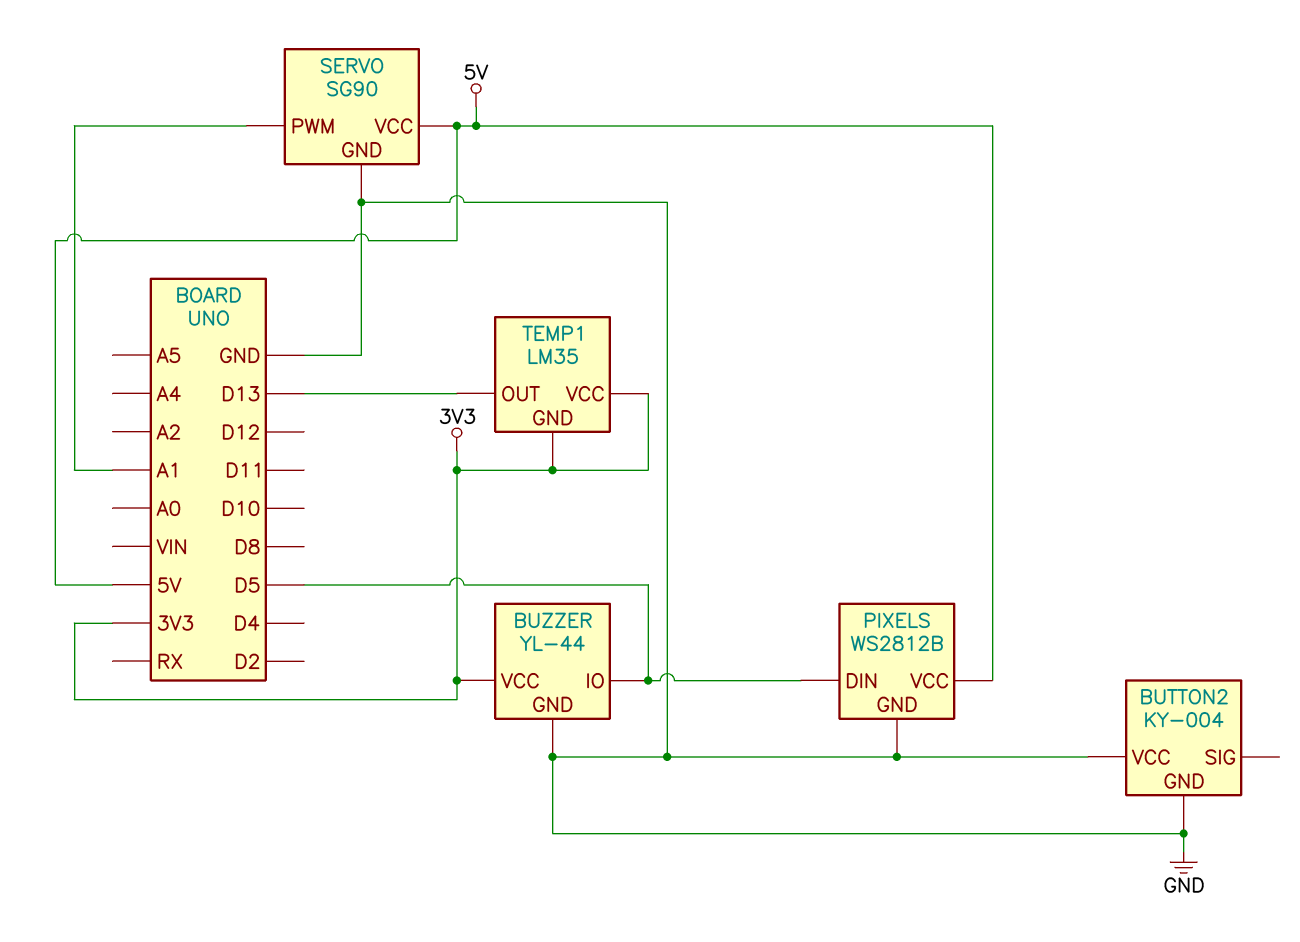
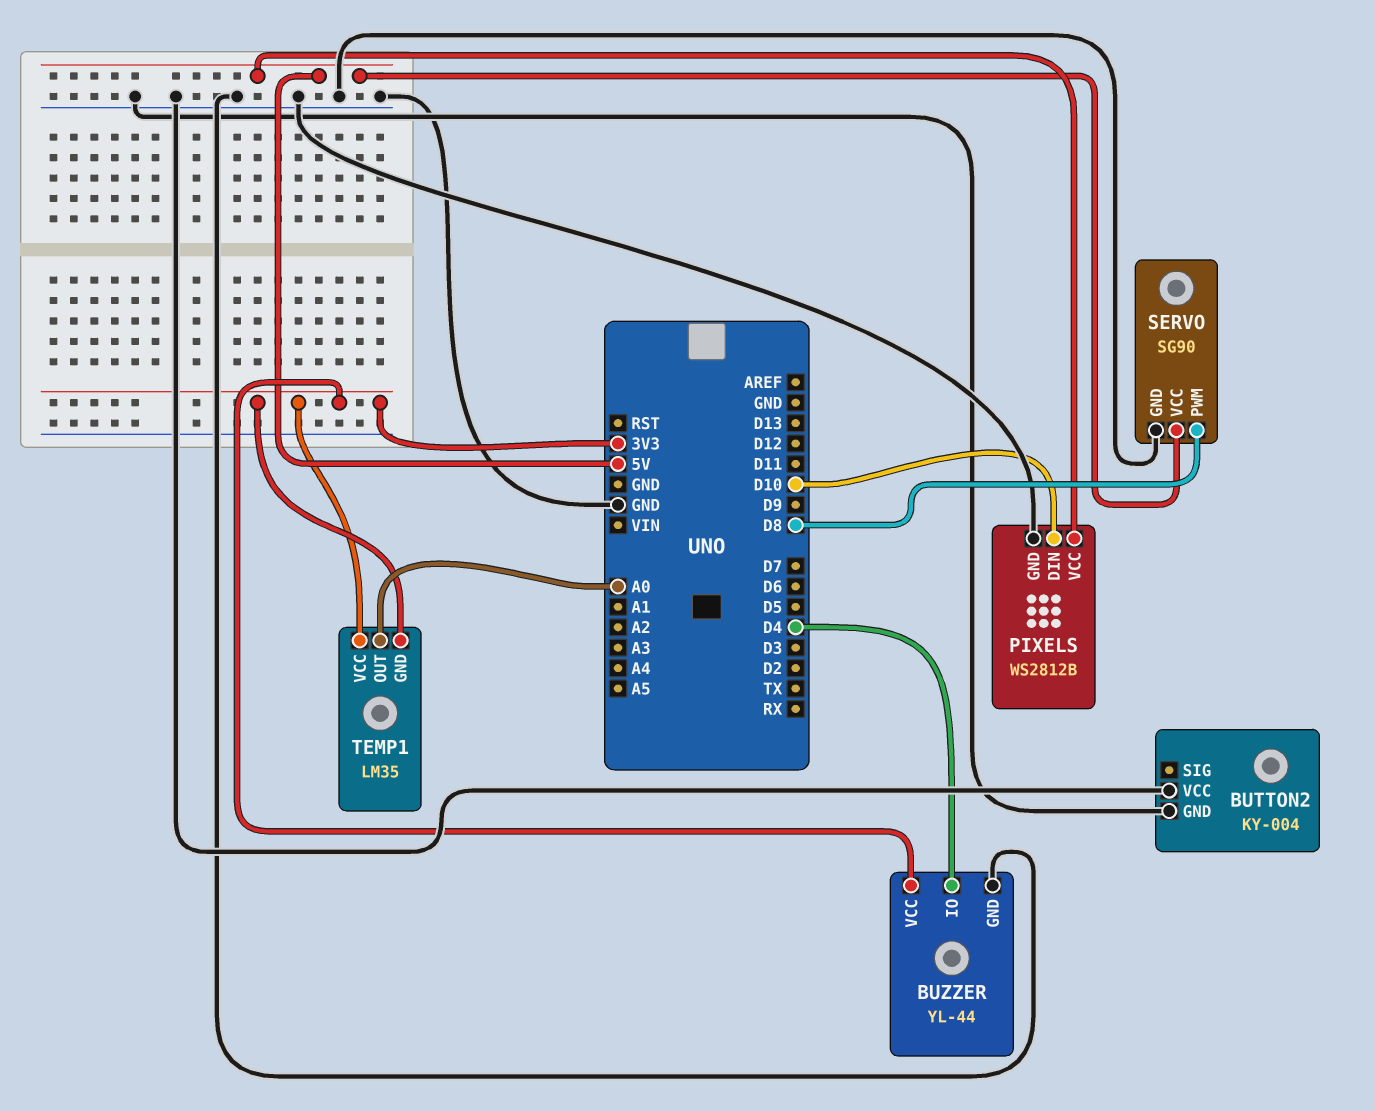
BUZZER pin IO: D5 -> D4
PIXELS pin DIN: D5 -> D10
SERVO pin PWM: A1 -> D8
TEMP1 pin OUT: D13 -> A0

